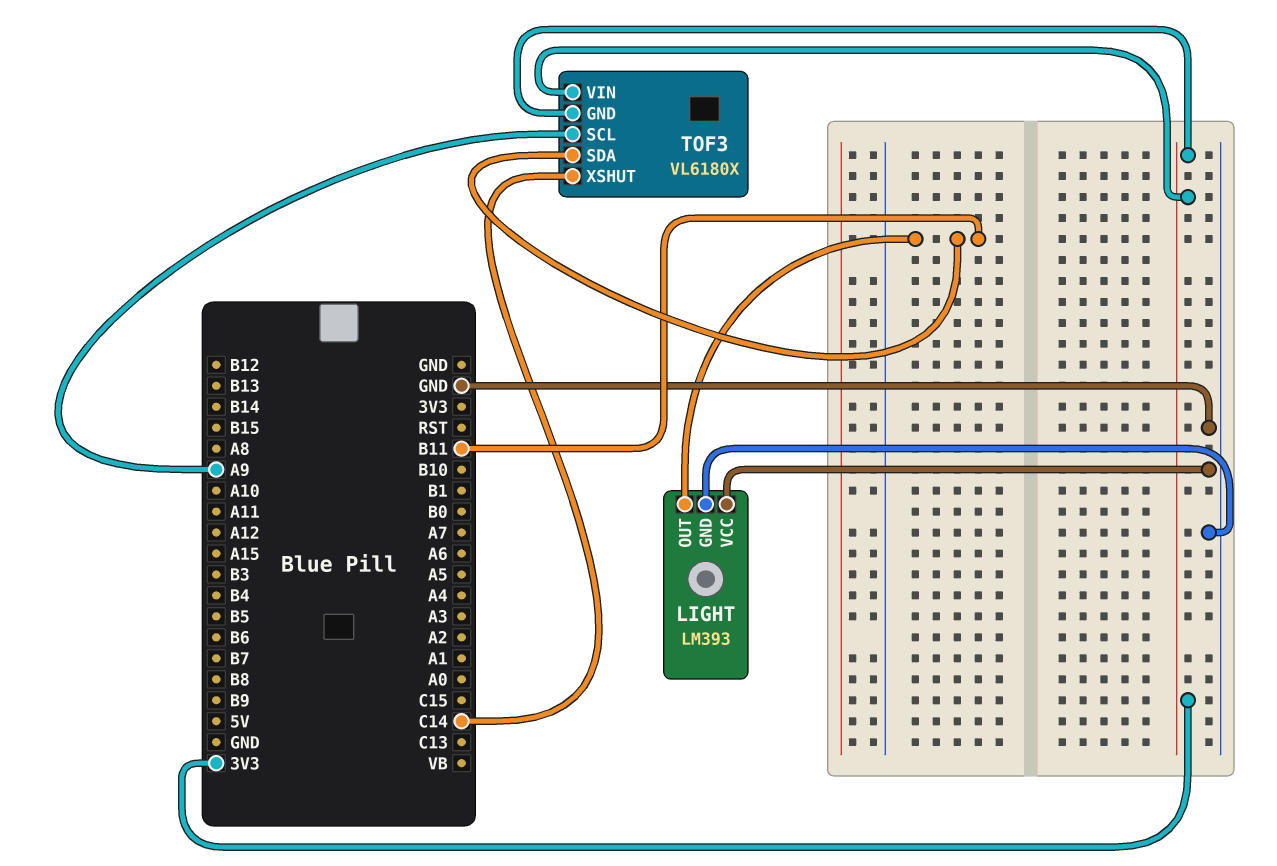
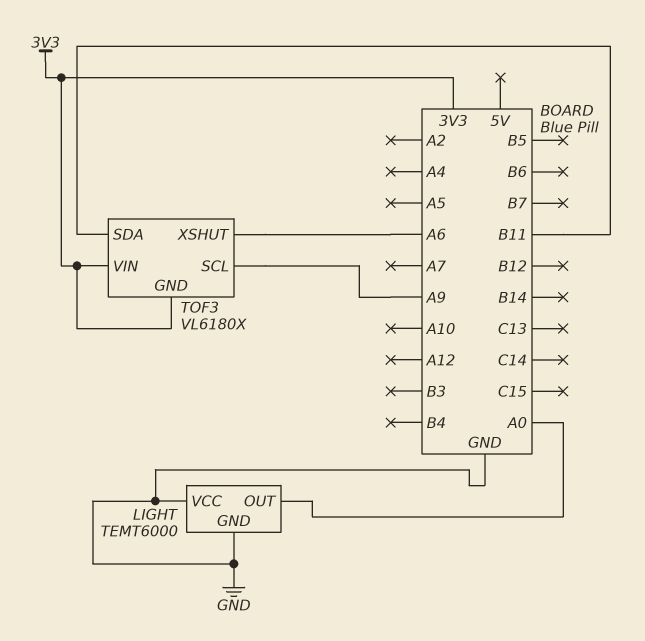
LIGHT: LM393 -> TEMT6000
LIGHT pin OUT: B11 -> A0
TOF3 pin XSHUT: C14 -> A6

